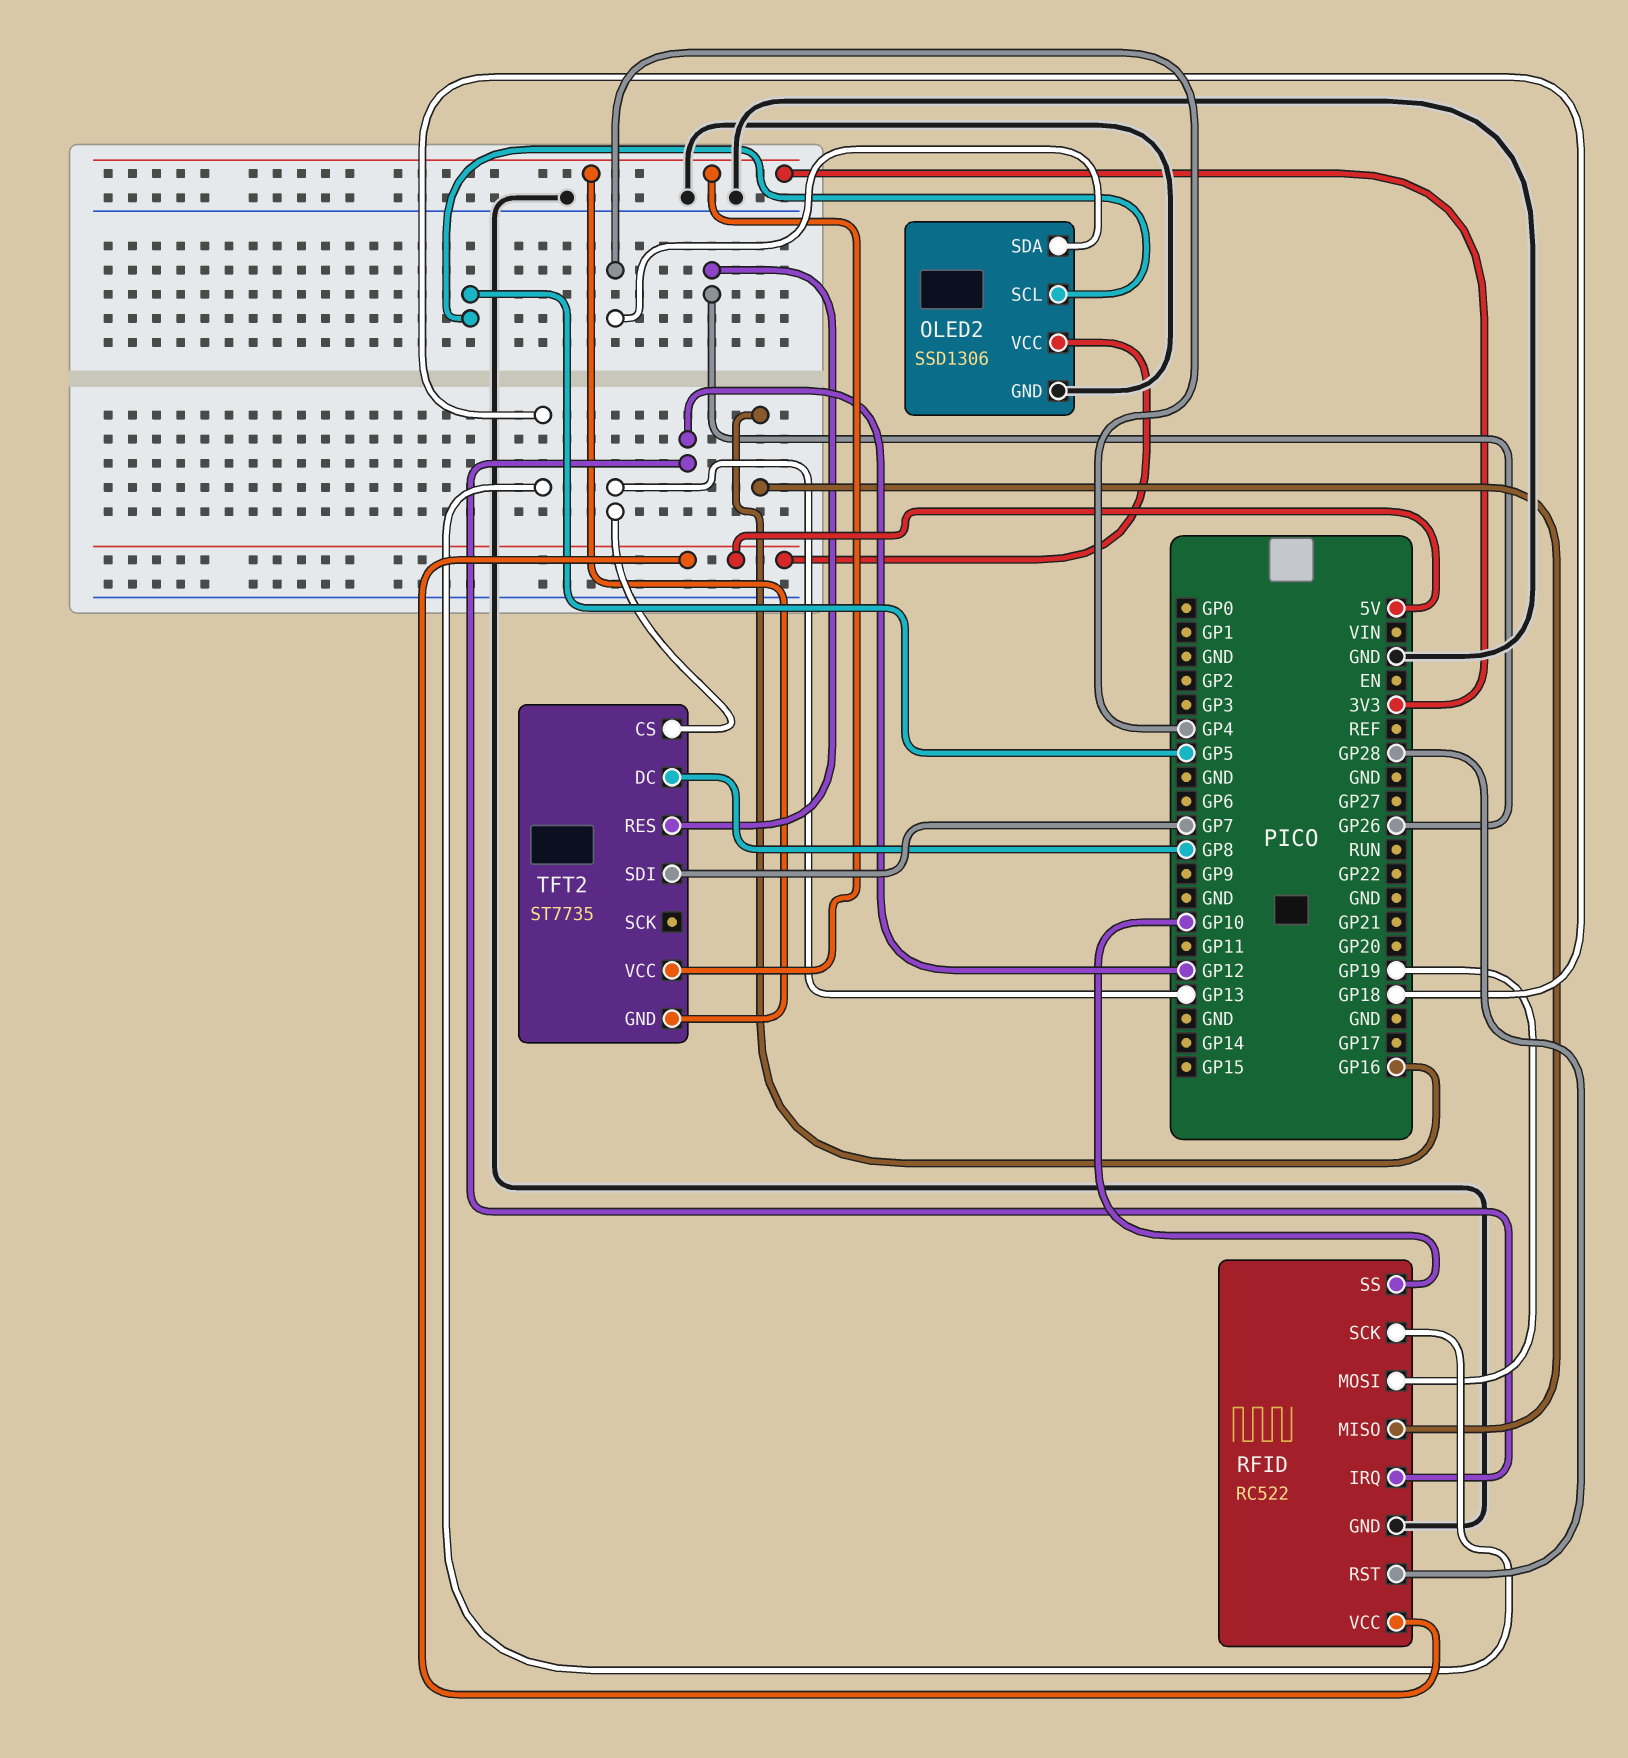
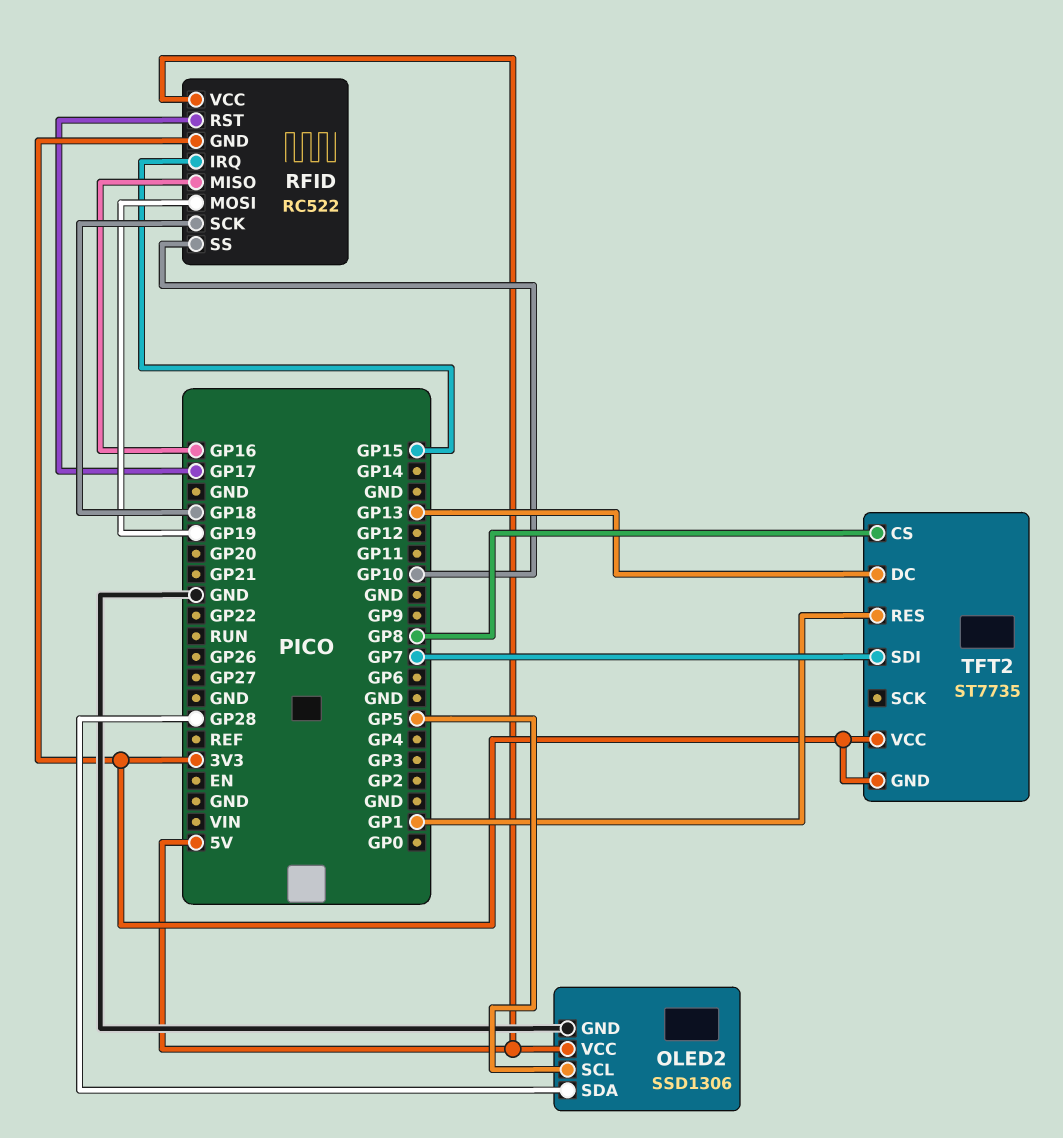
OLED2 pin SDA: GP4 -> GP28
RFID pin GND: GND -> 3V3
RFID pin IRQ: GP12 -> GP15
RFID pin RST: GP28 -> GP17
TFT2 pin CS: GP13 -> GP8
TFT2 pin DC: GP8 -> GP13
TFT2 pin RES: GP26 -> GP1

